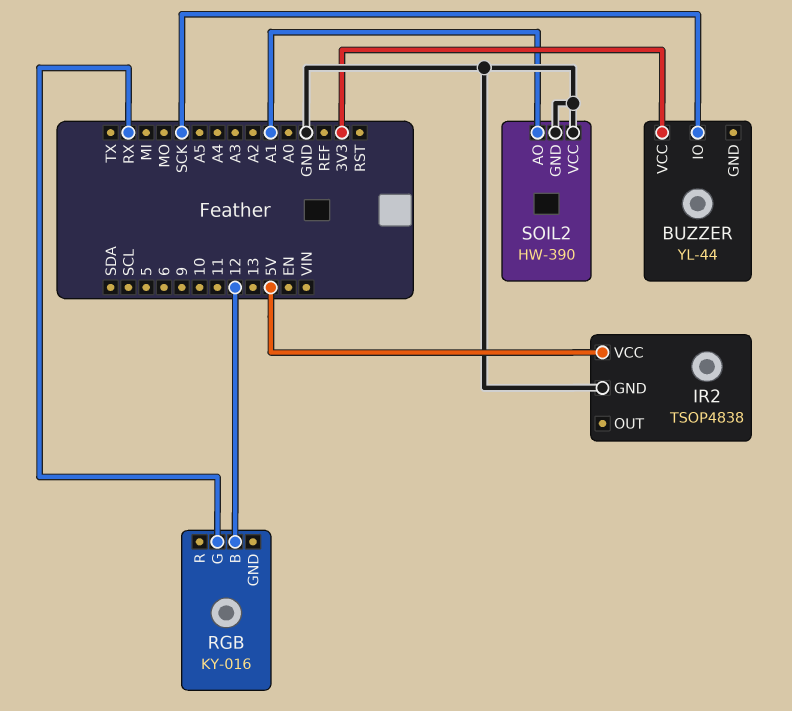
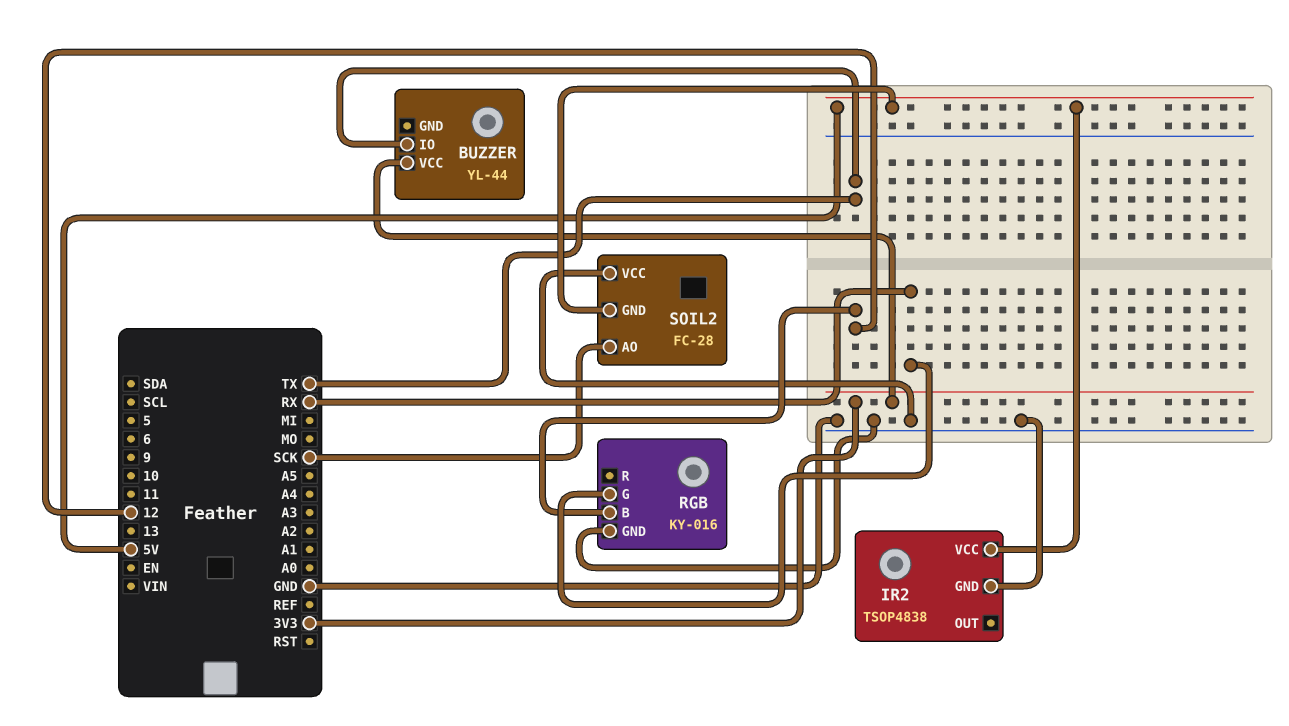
BUZZER pin IO: SCK -> TX
RGB pin GND: none -> GND
SOIL2: HW-390 -> FC-28
SOIL2 pin AO: A1 -> SCK
SOIL2 pin GND: GND -> 5V

